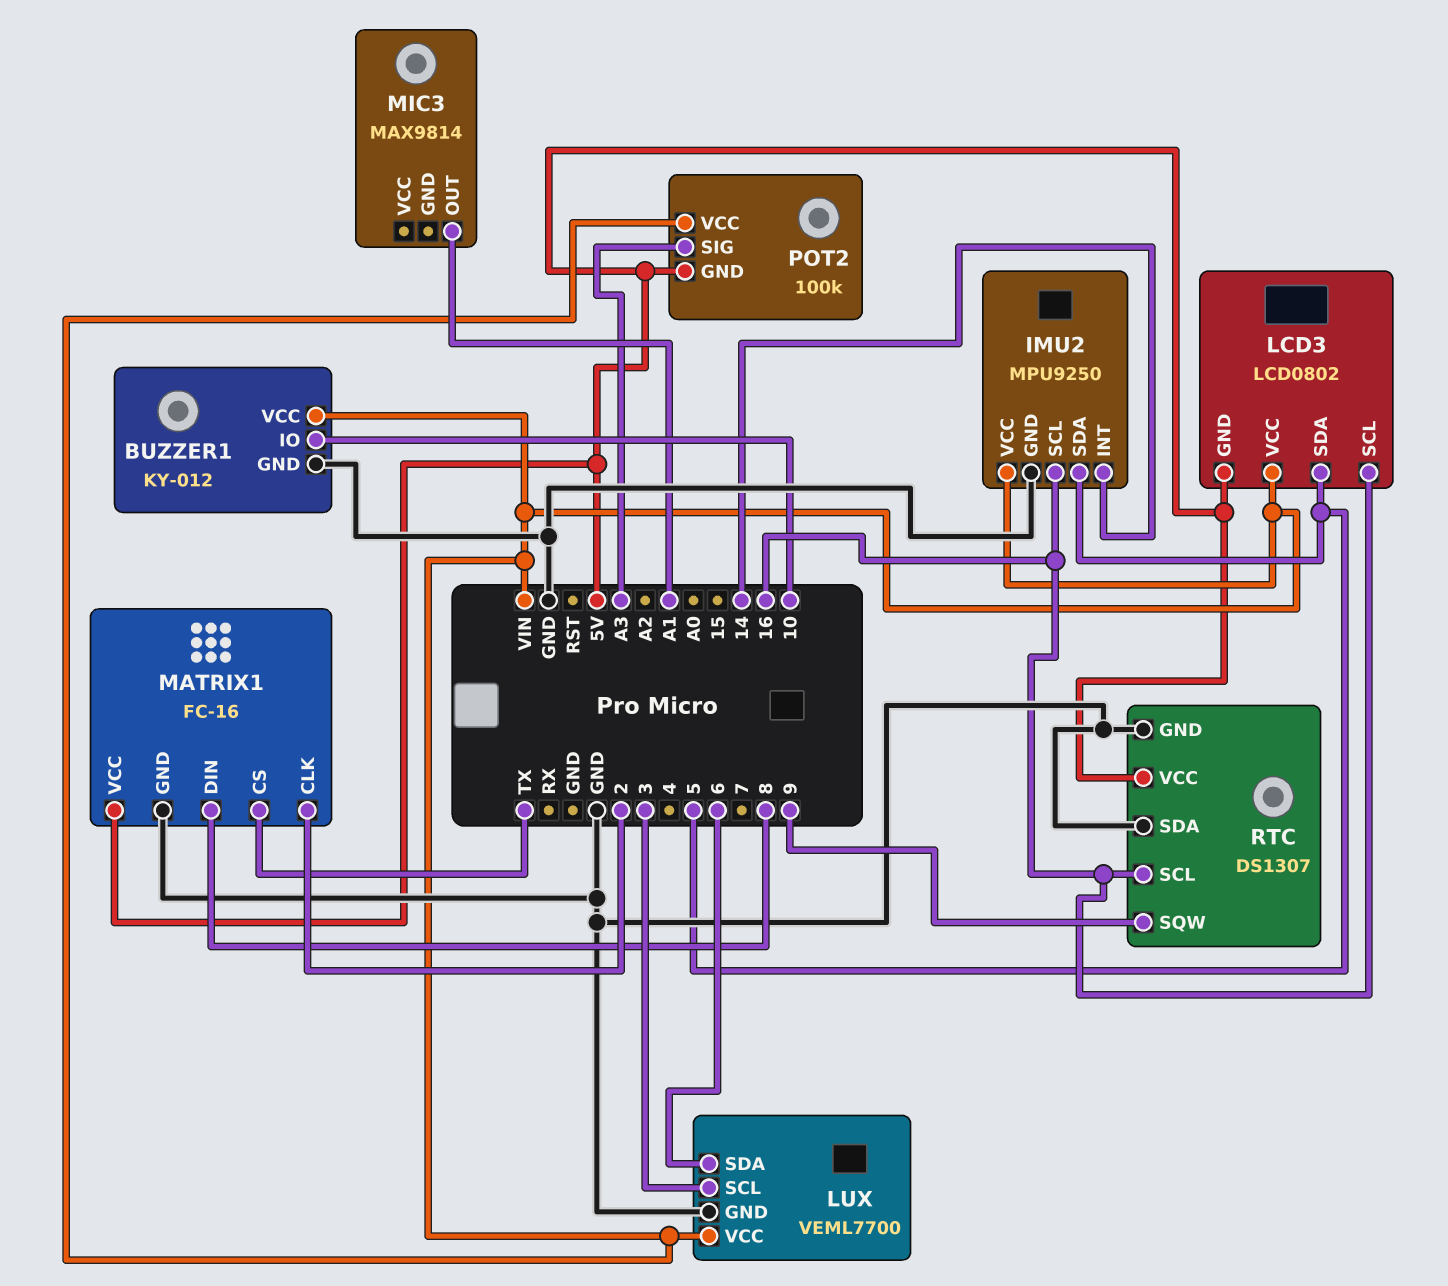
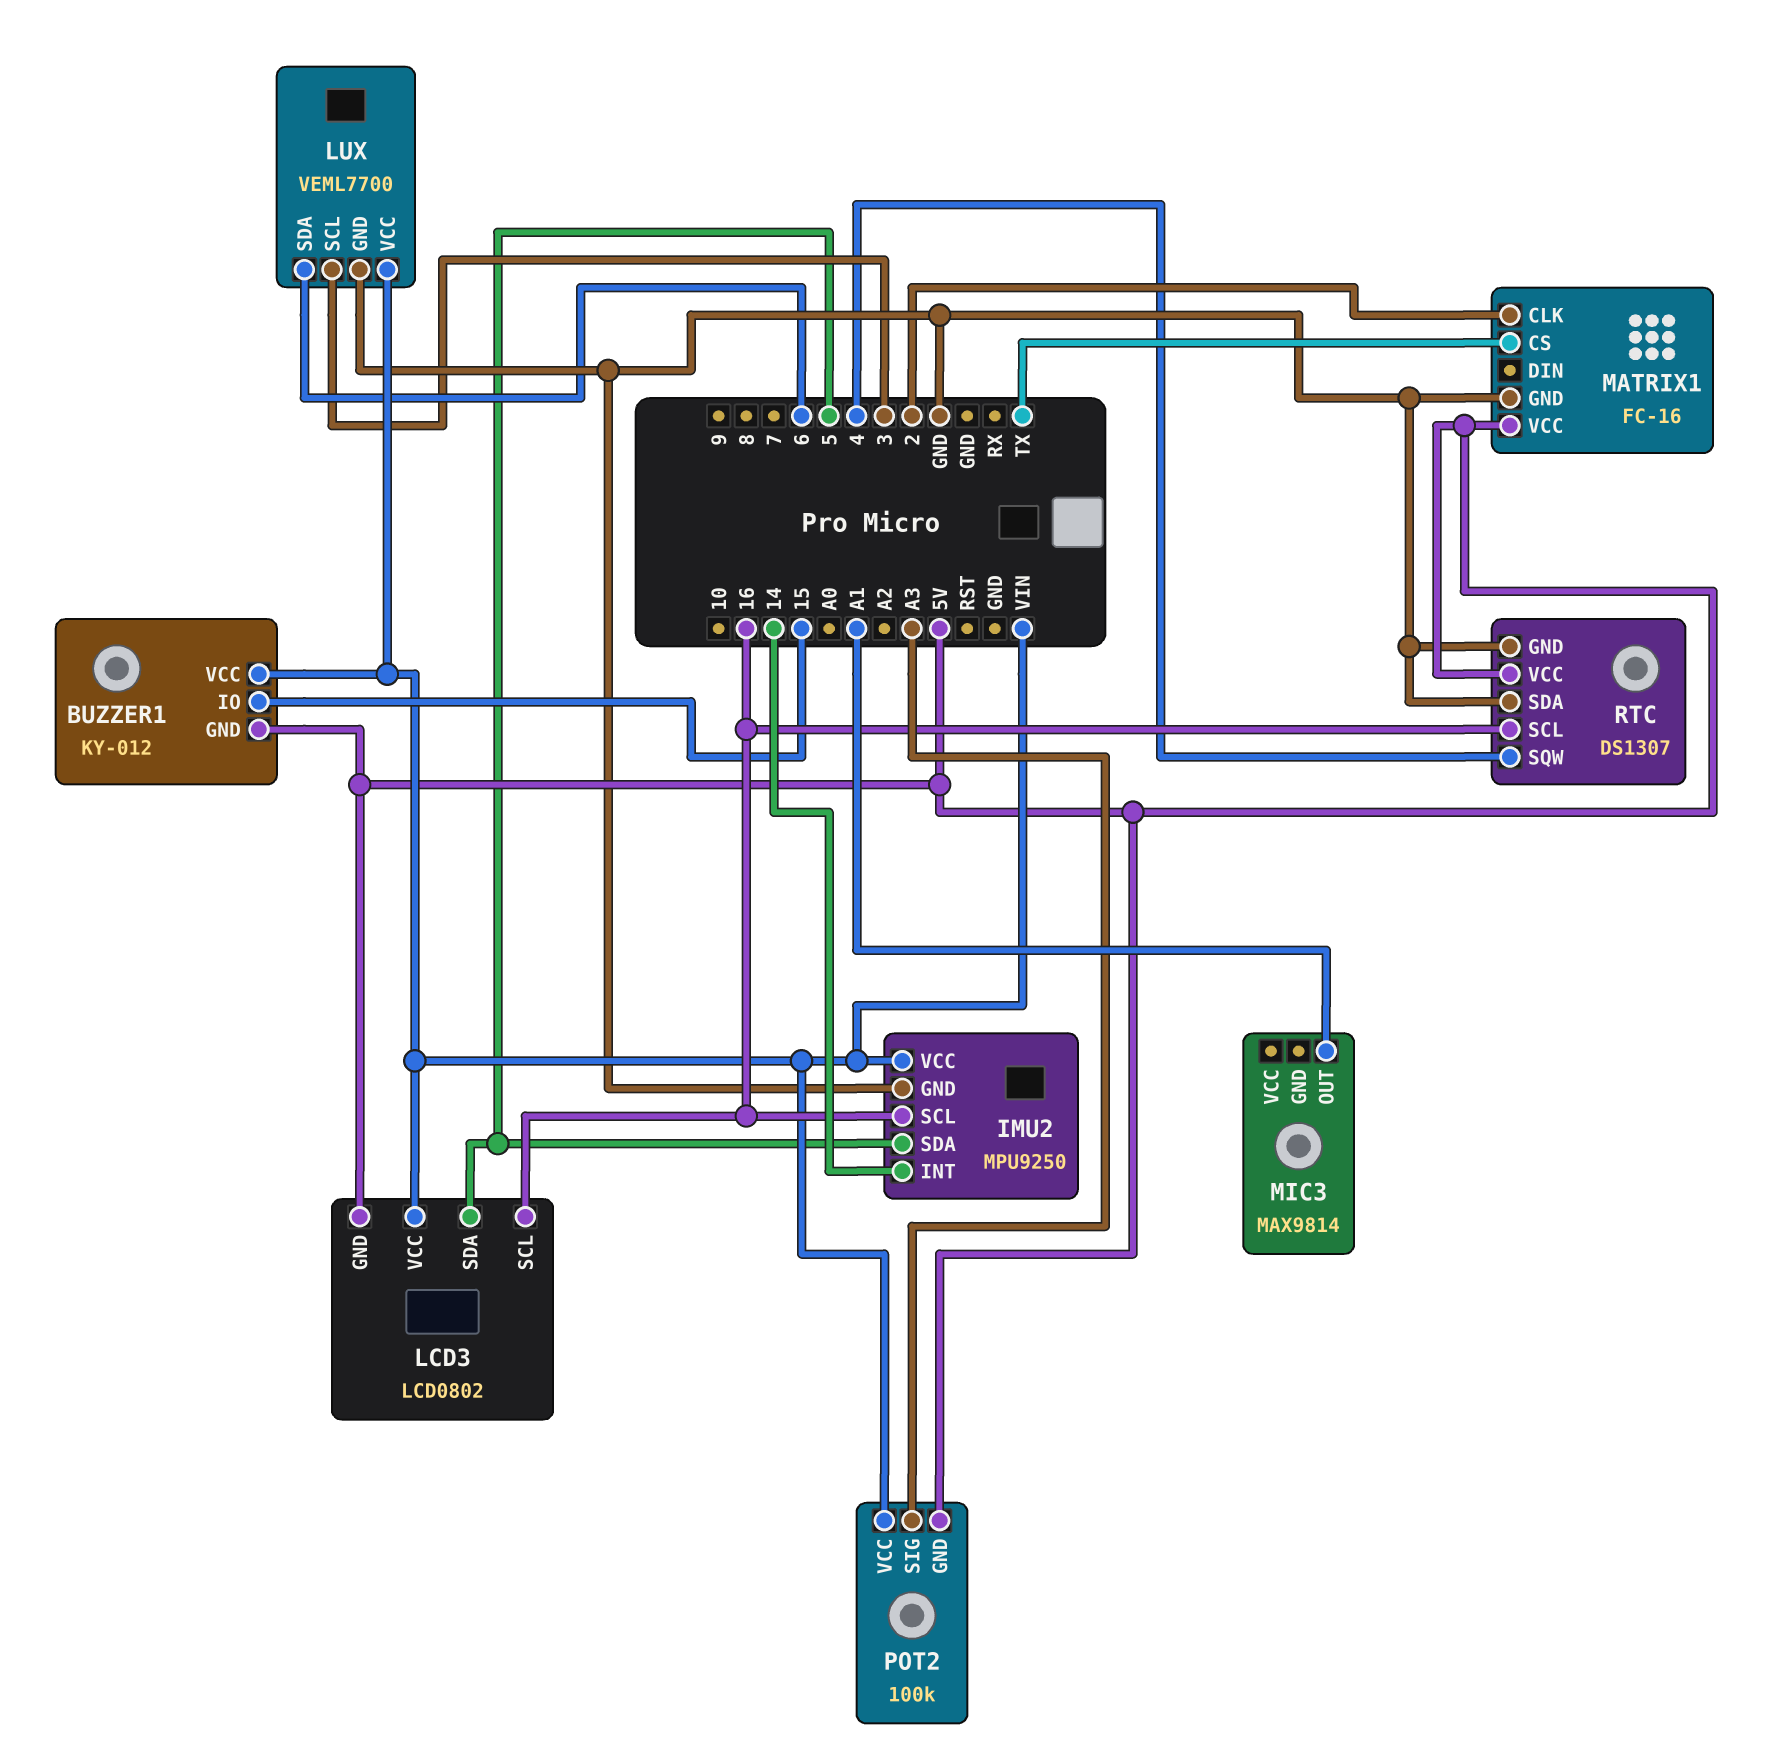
BUZZER1 pin GND: GND -> 5V
BUZZER1 pin IO: 10 -> 15
MATRIX1 pin DIN: 8 -> none
RTC pin SQW: 9 -> 4

